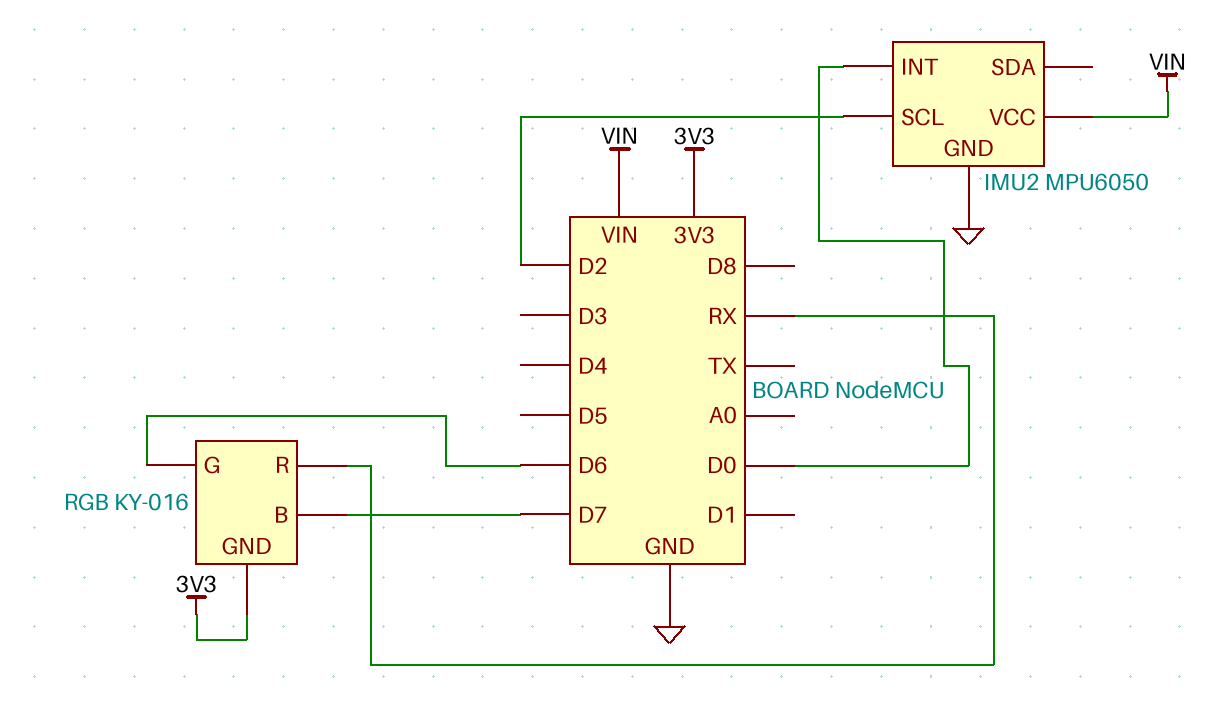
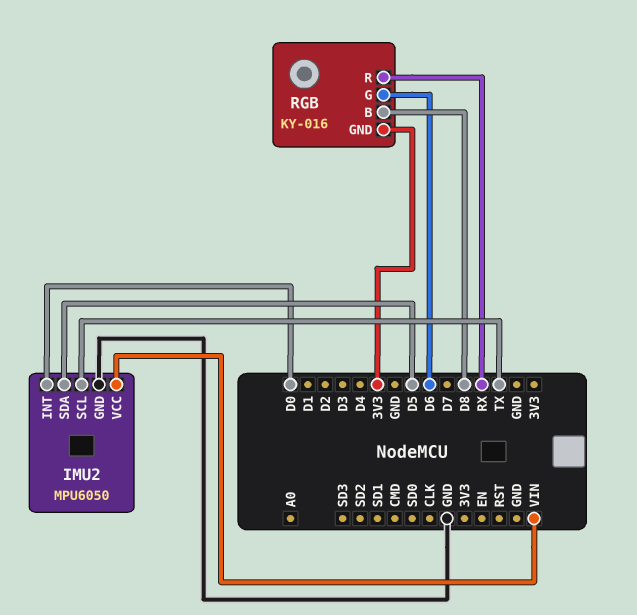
IMU2 pin SCL: D2 -> TX
IMU2 pin SDA: none -> D5
RGB pin B: D7 -> D8

